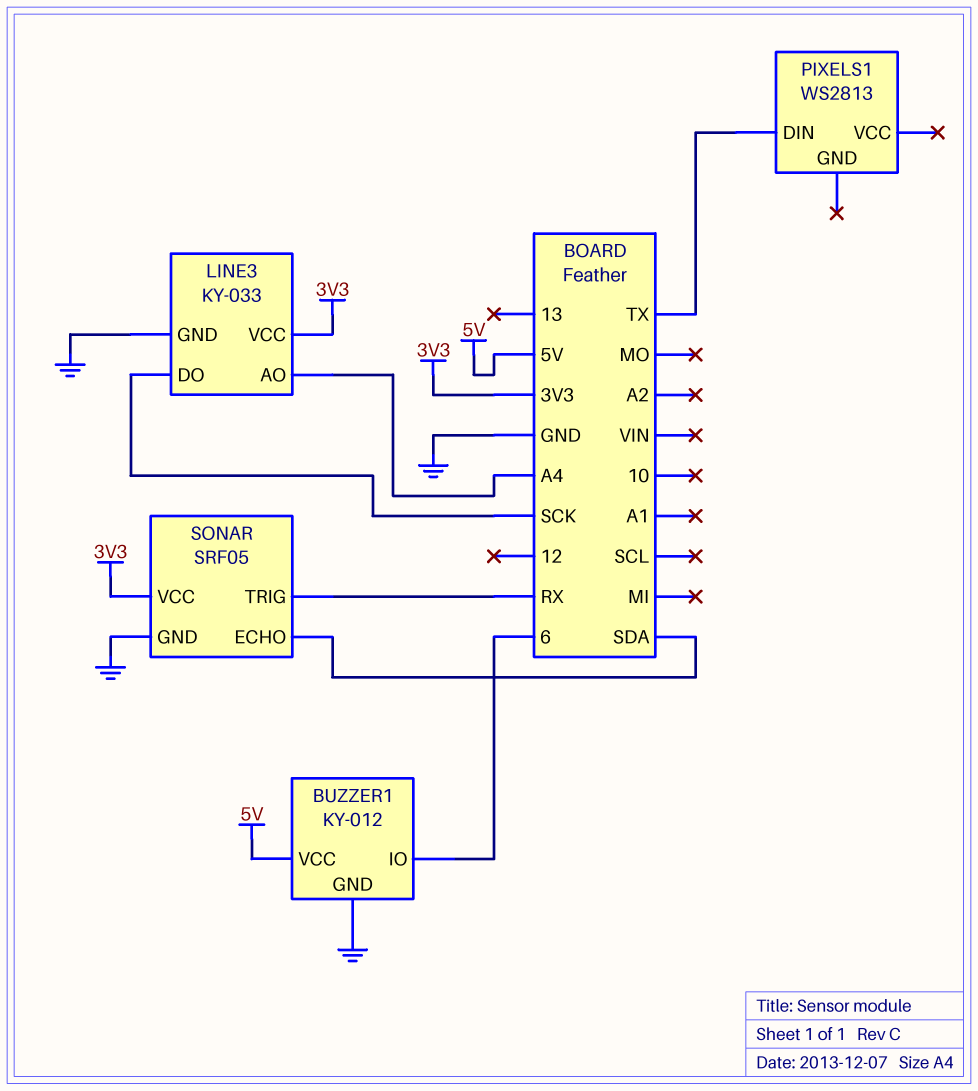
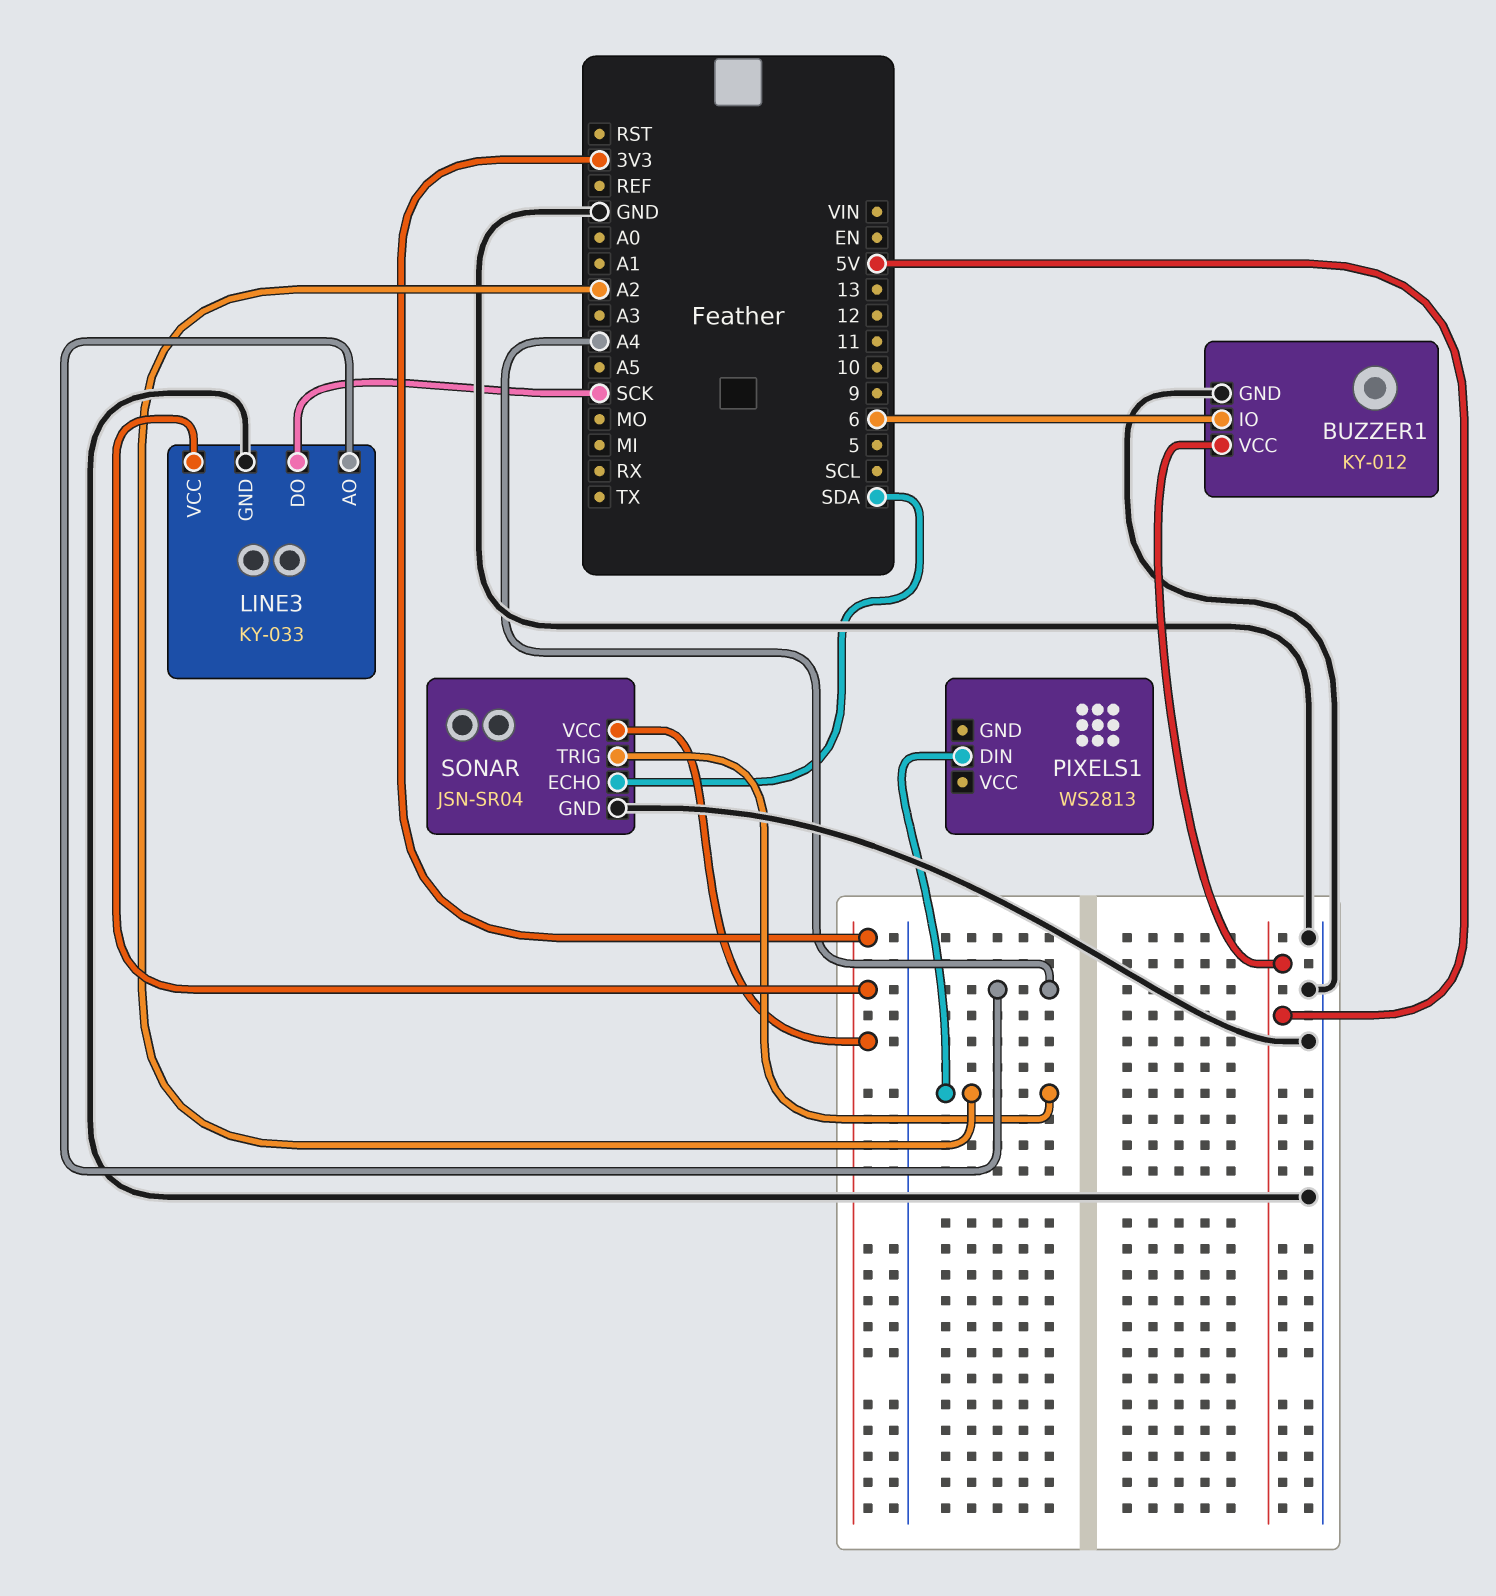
PIXELS1 pin DIN: TX -> A2
SONAR: SRF05 -> JSN-SR04
SONAR pin TRIG: RX -> A2

